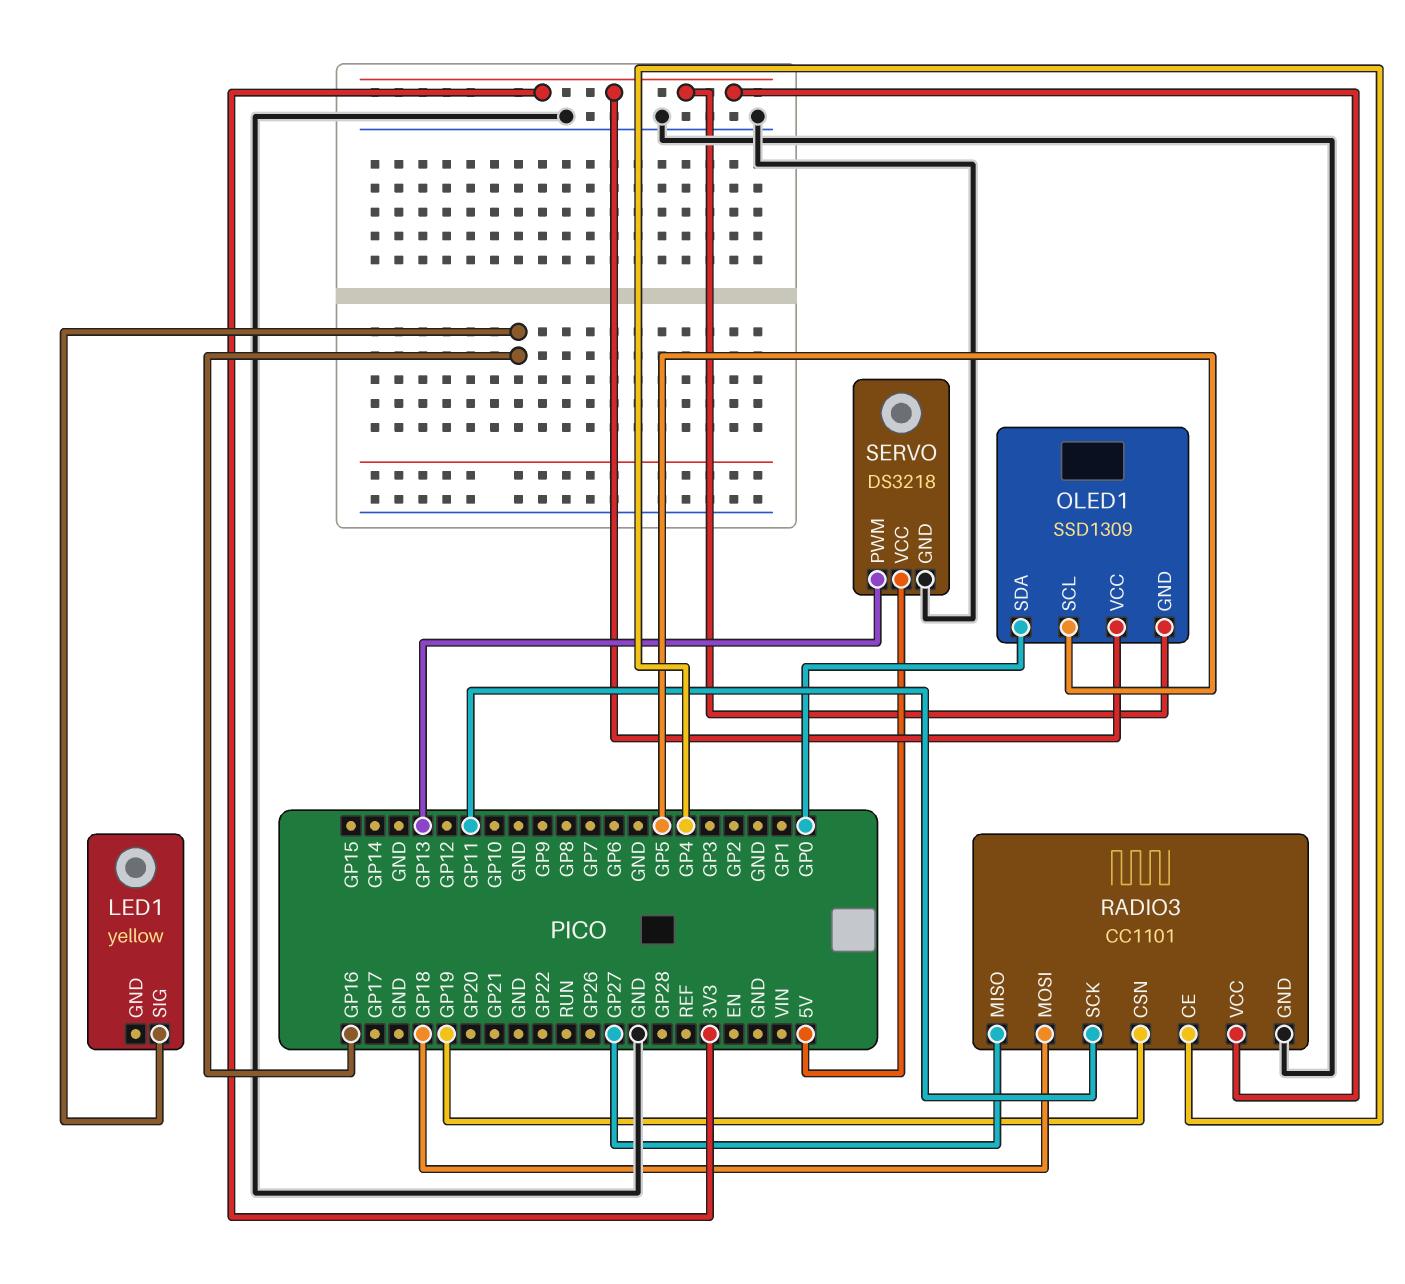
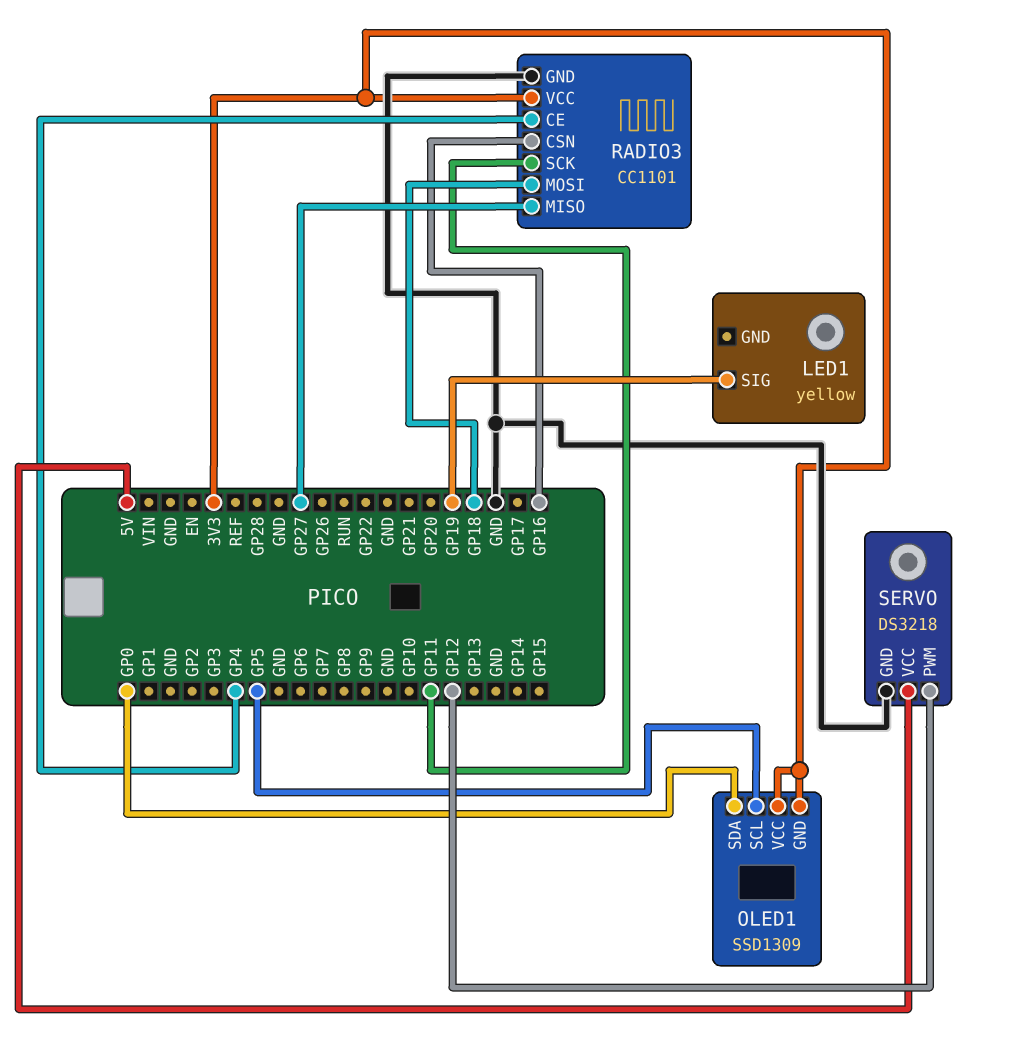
LED1 pin SIG: GP16 -> GP19
RADIO3 pin CSN: GP19 -> GP16
SERVO pin PWM: GP13 -> GP12

